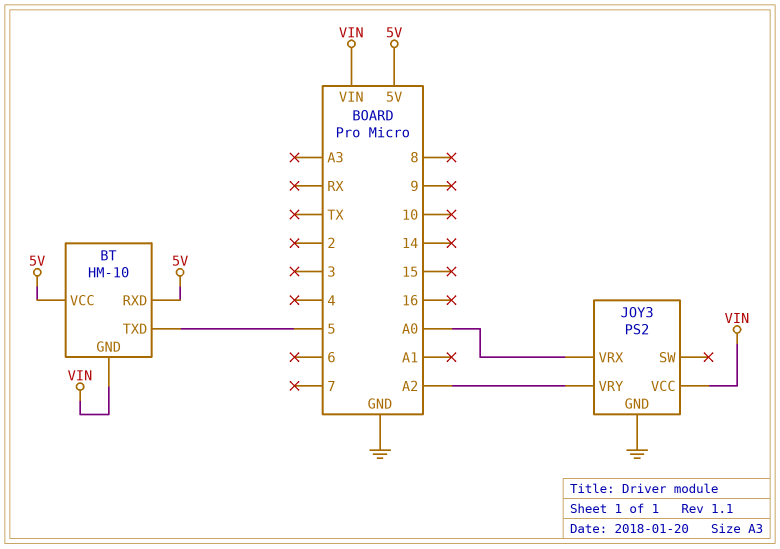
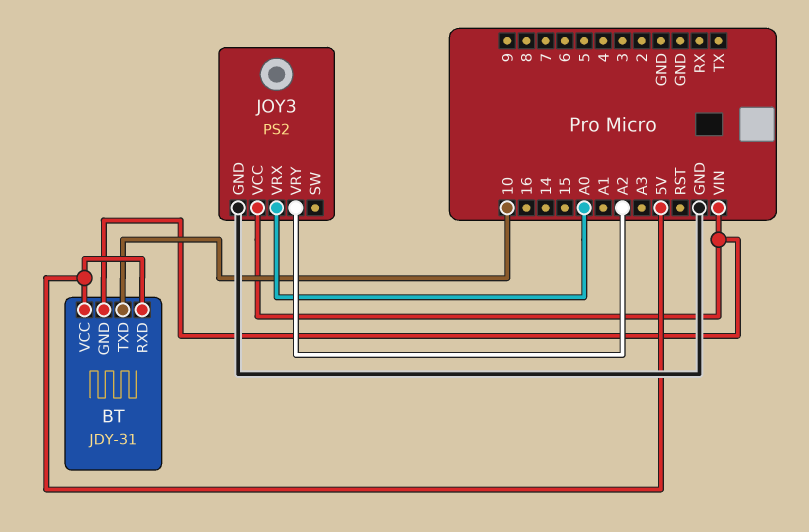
BT: HM-10 -> JDY-31
BT pin TXD: 5 -> 10

